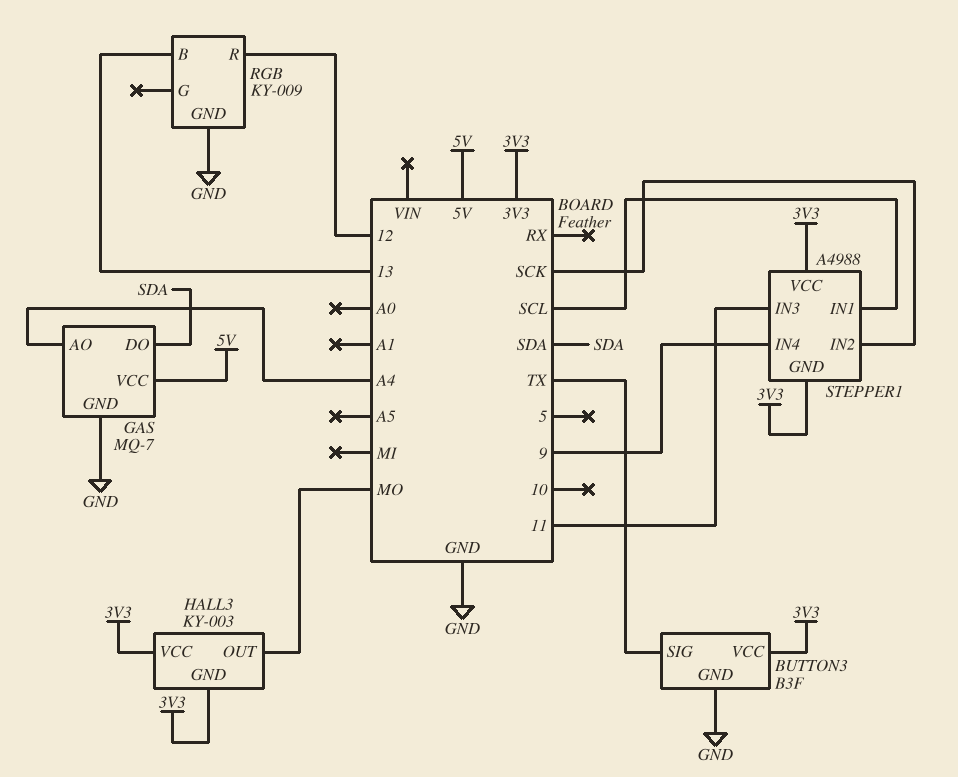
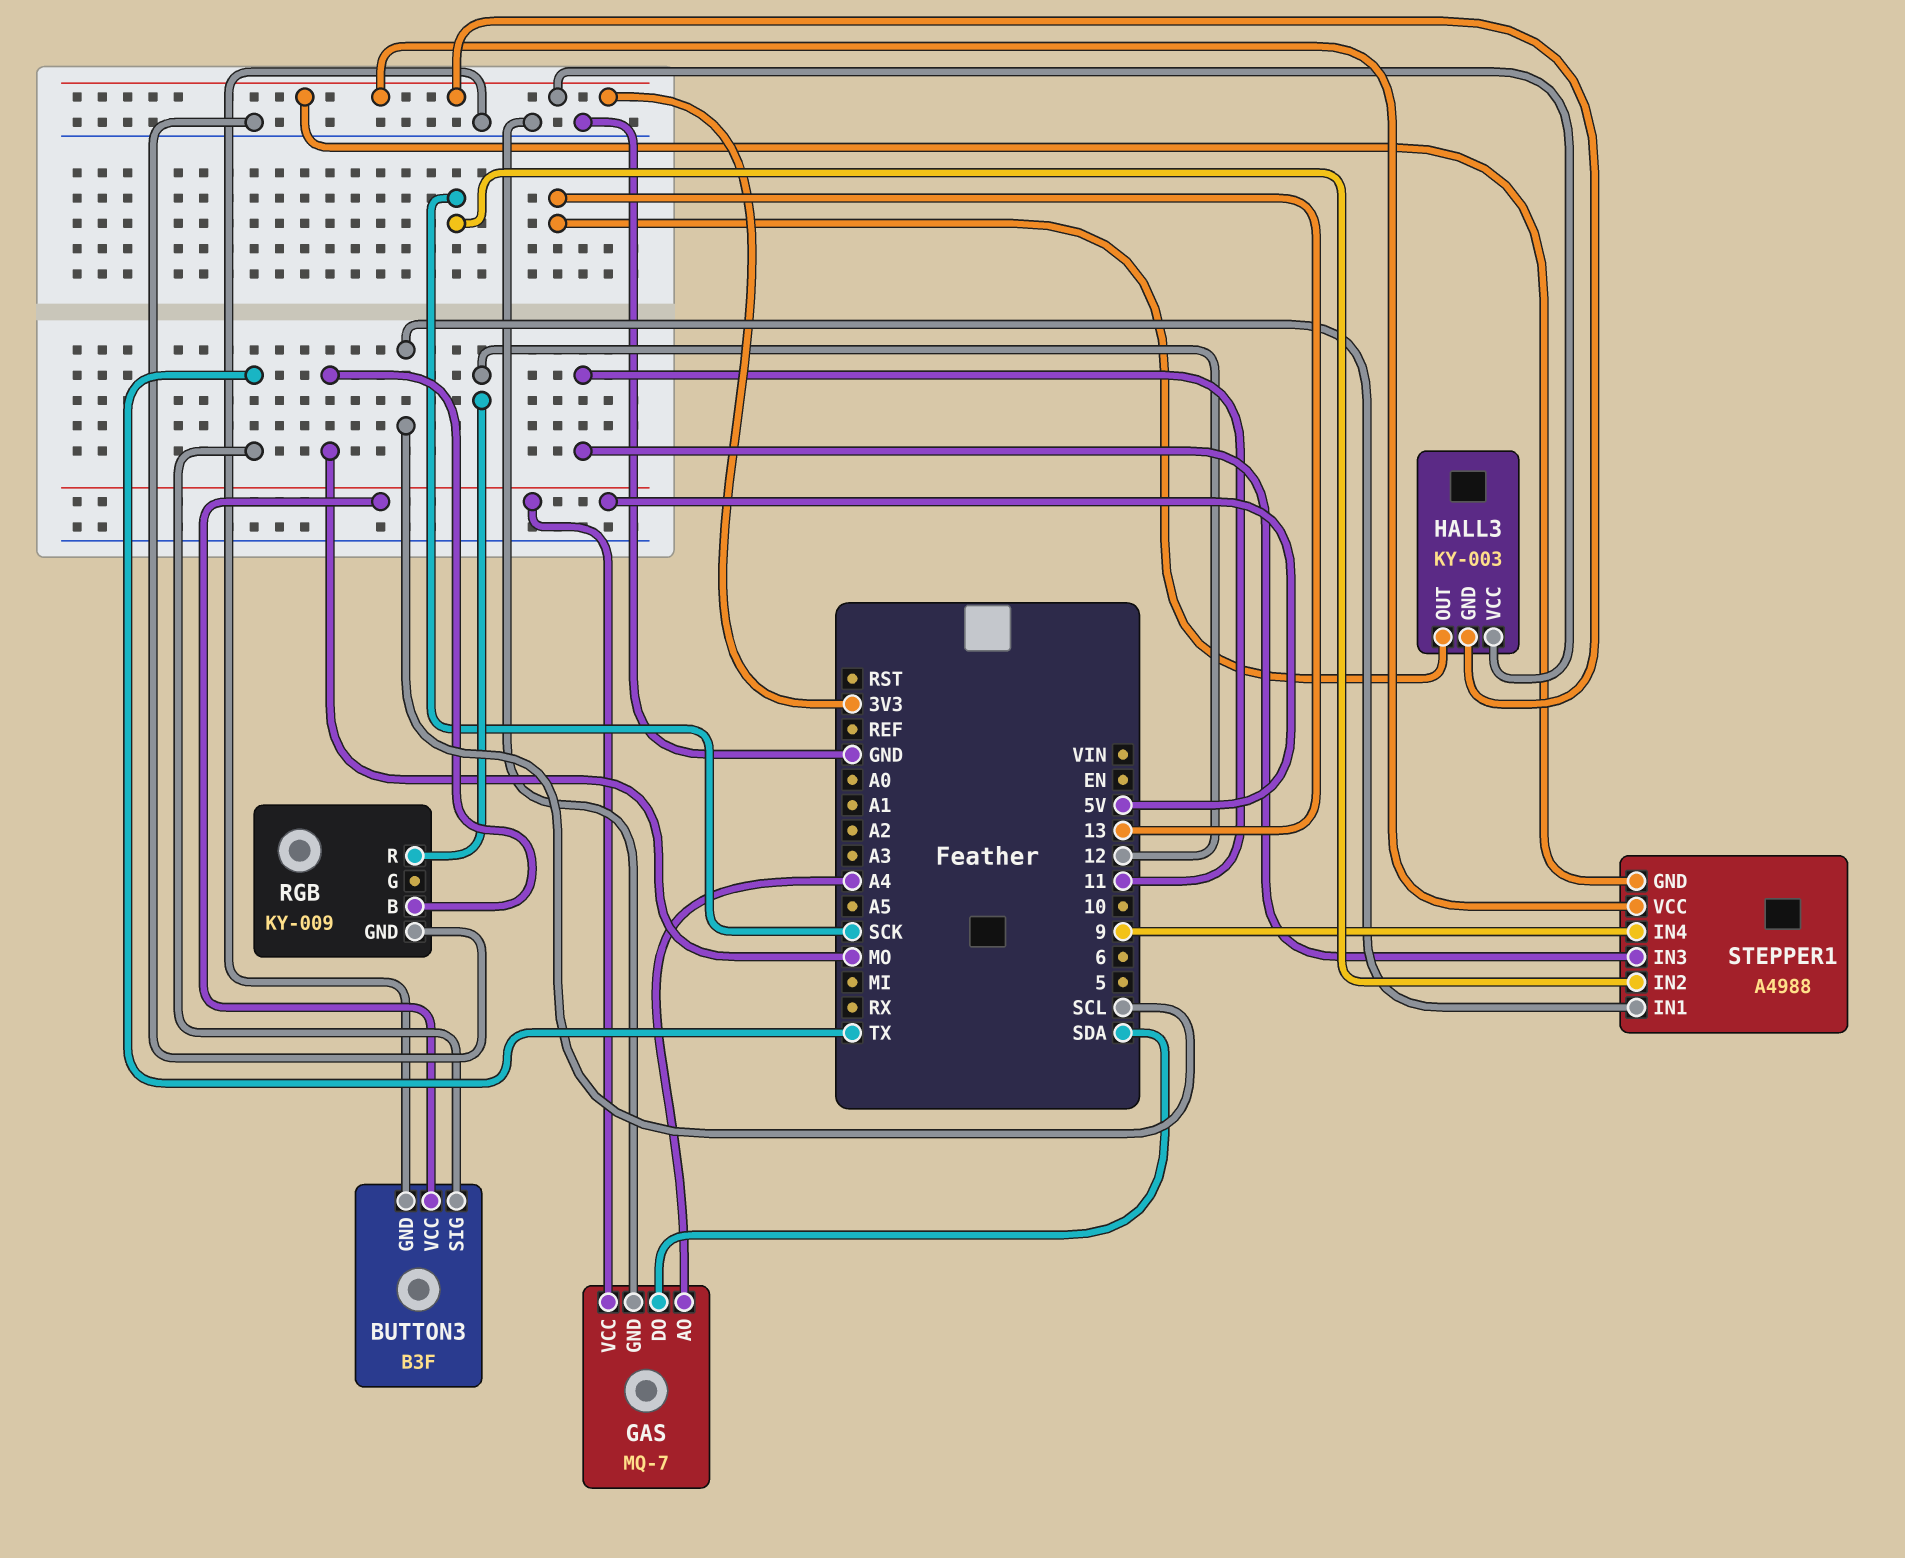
BUTTON3 pin VCC: 3V3 -> 5V
HALL3 pin OUT: MO -> 13
RGB pin B: 13 -> MO

